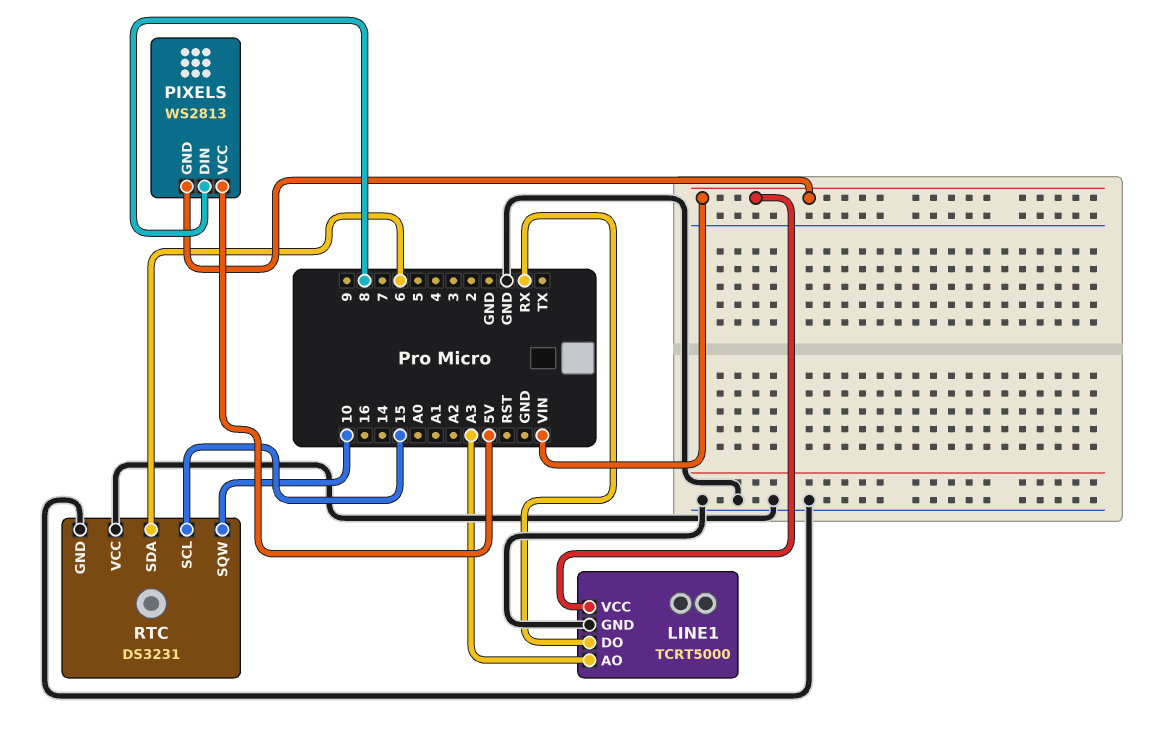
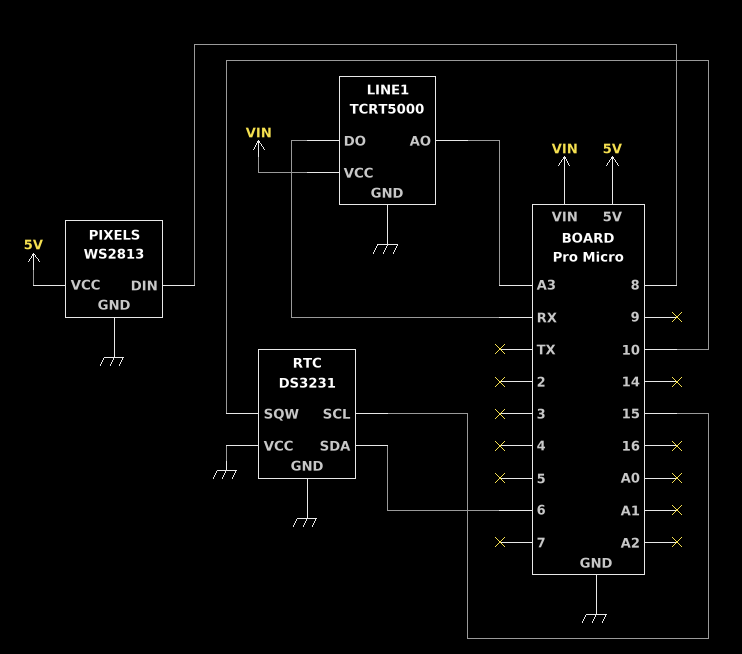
PIXELS pin GND: VIN -> GND

